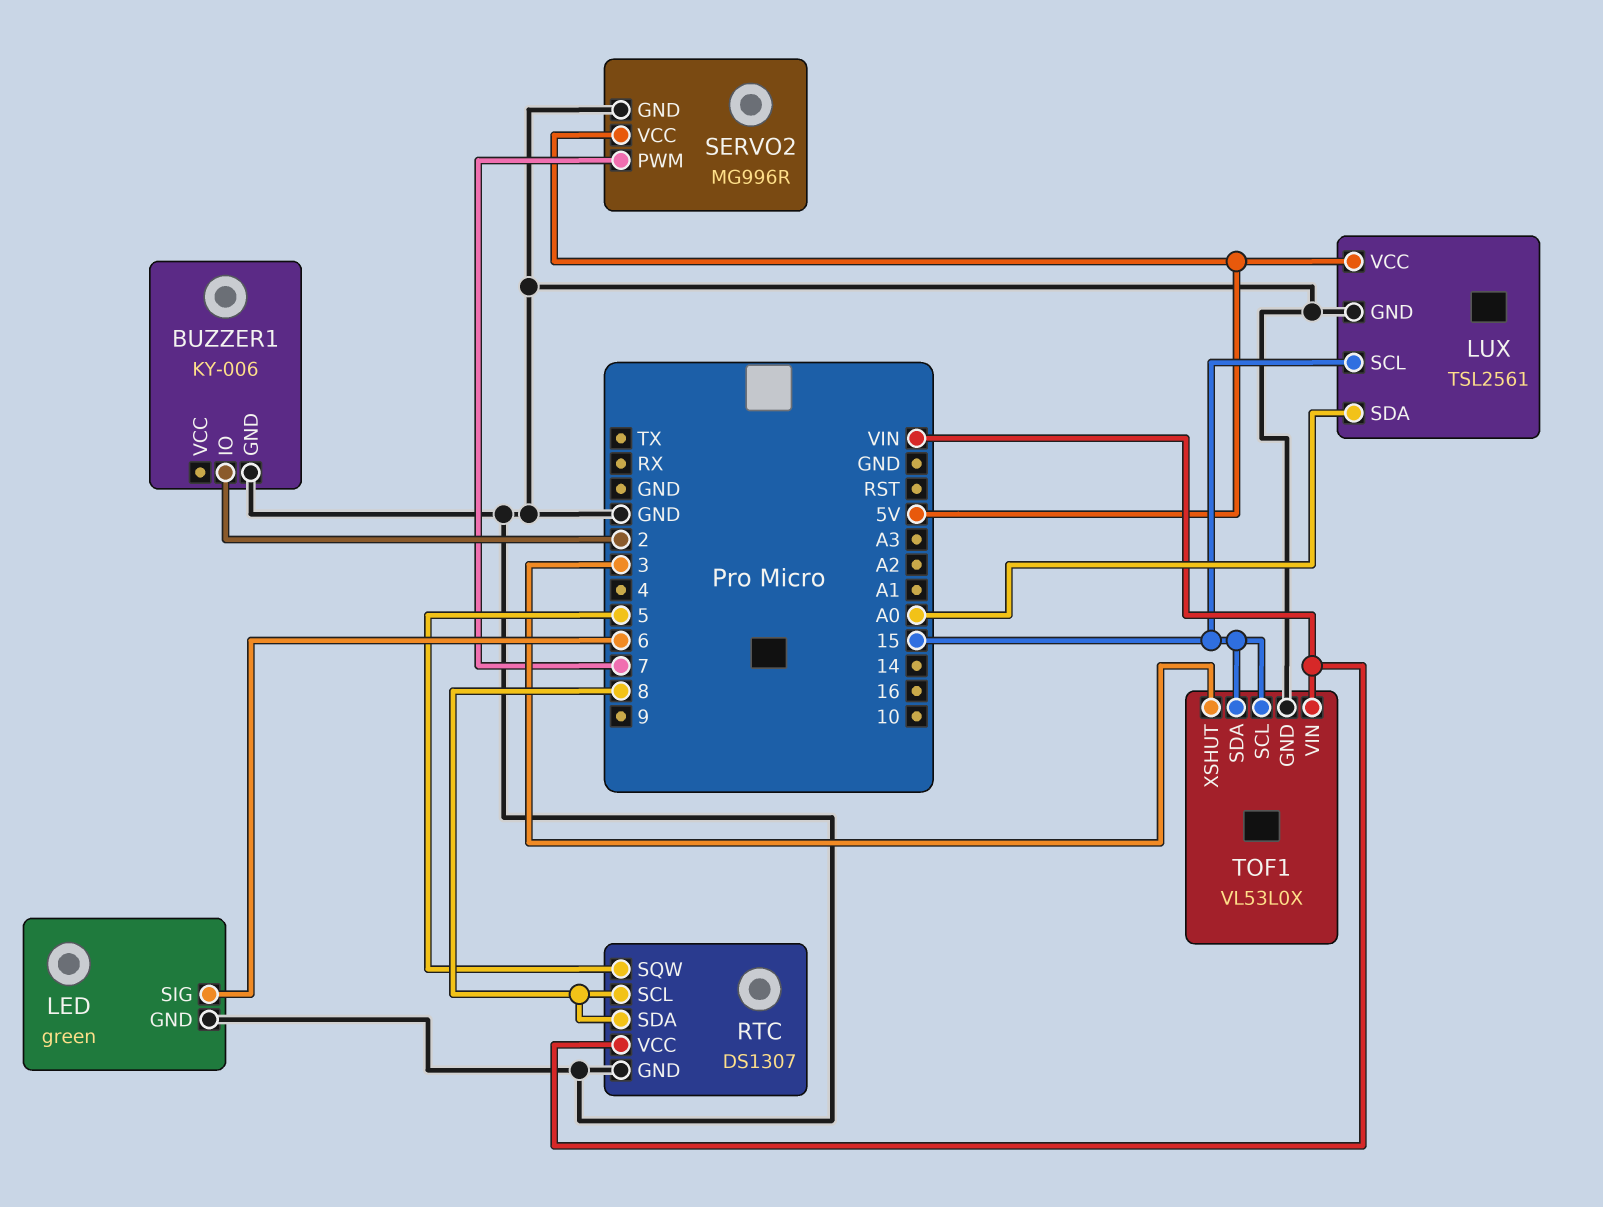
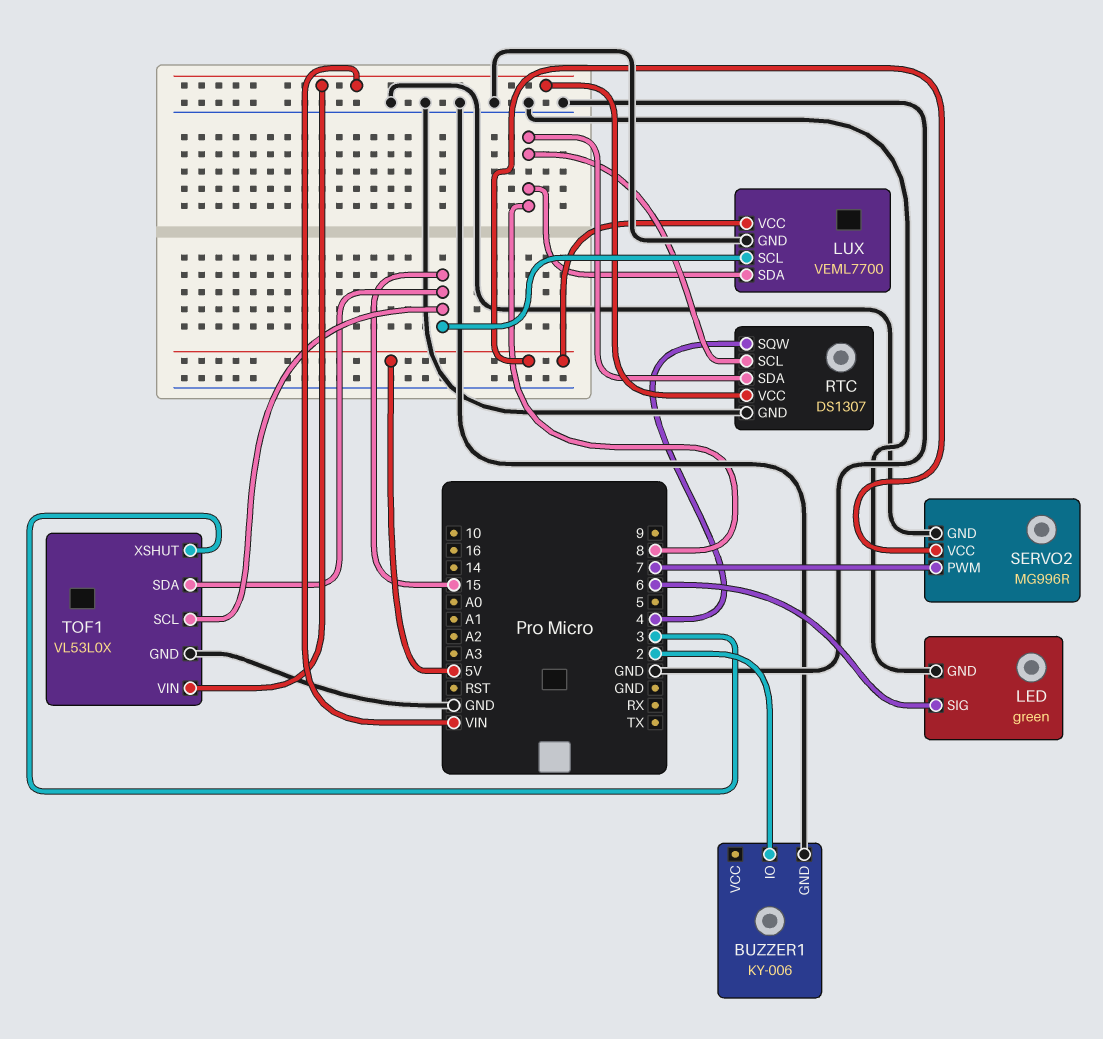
LUX: TSL2561 -> VEML7700
LUX pin SDA: A0 -> 8
RTC pin SQW: 5 -> 4

